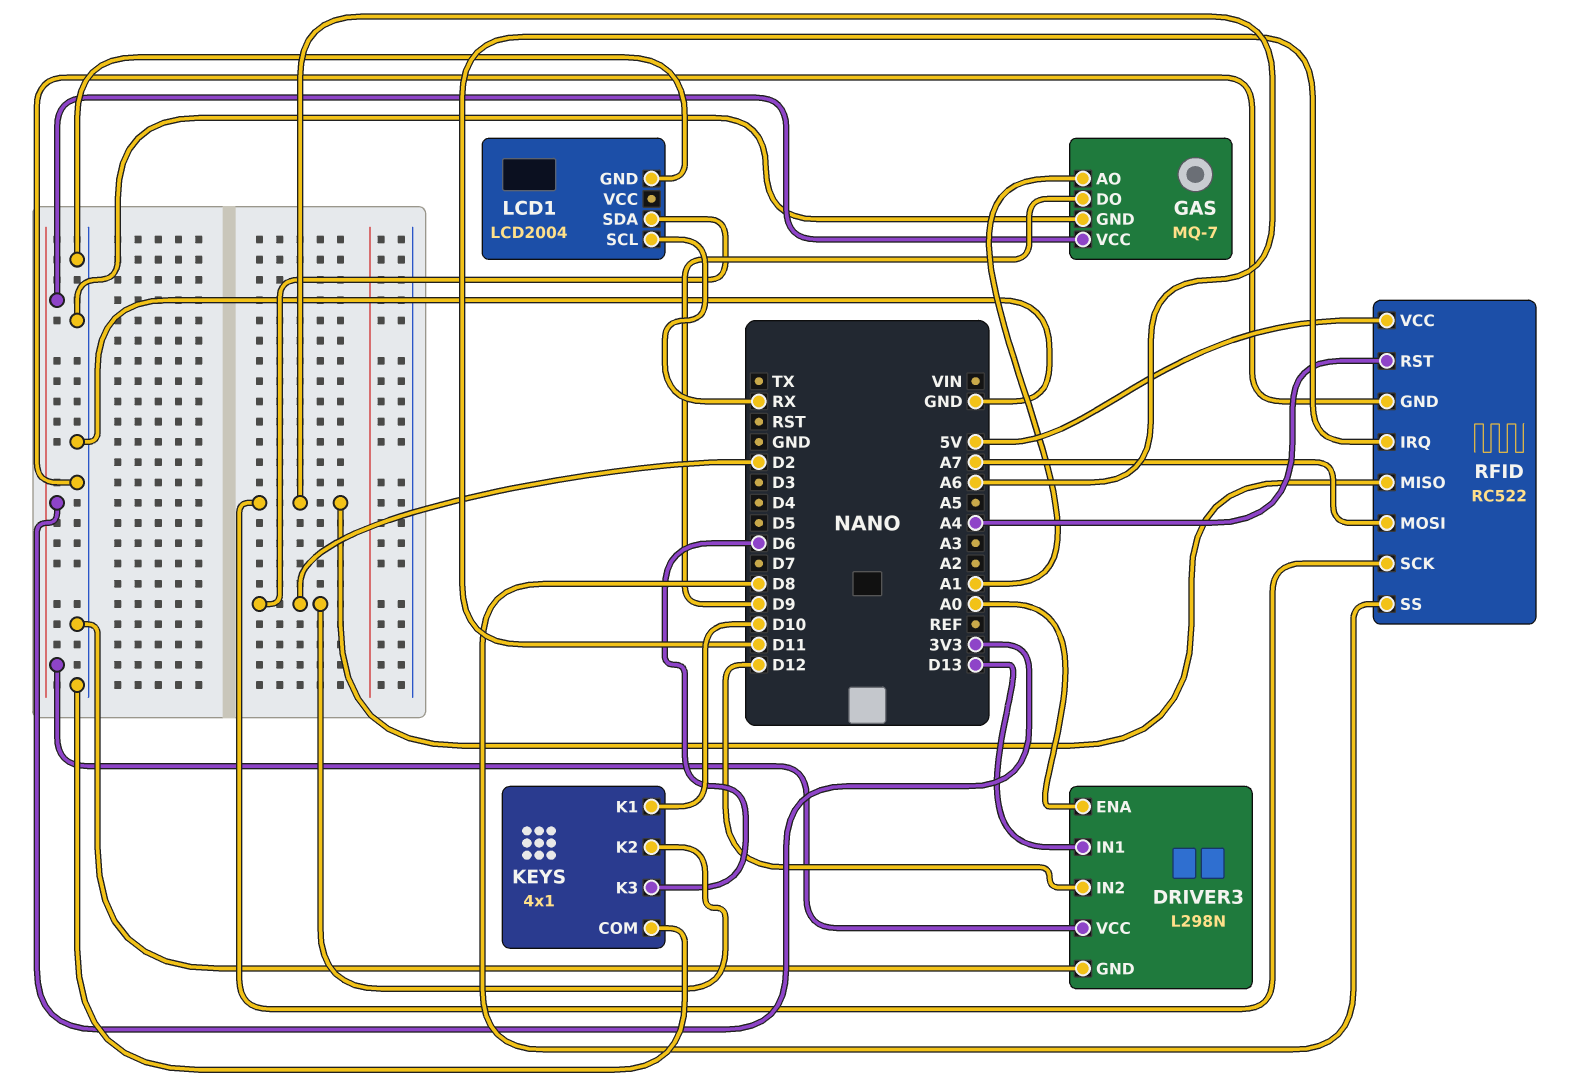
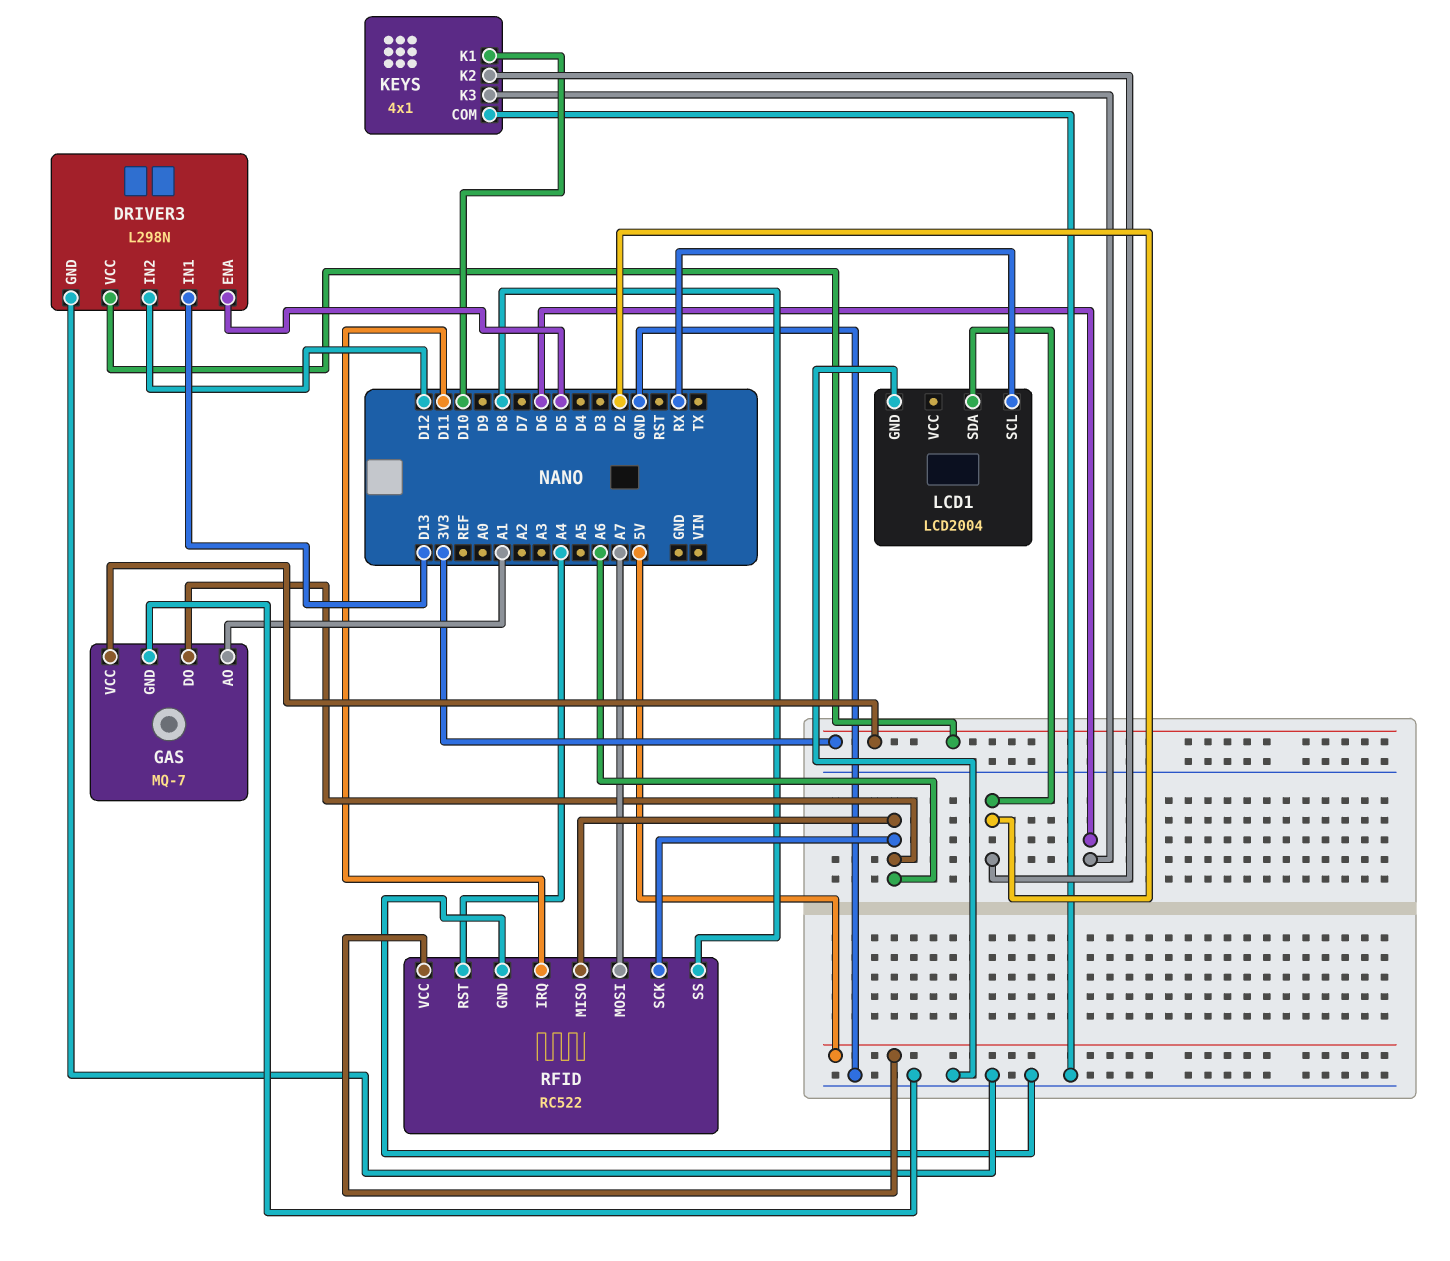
DRIVER3 pin ENA: A0 -> D5
GAS pin DO: D9 -> A6

